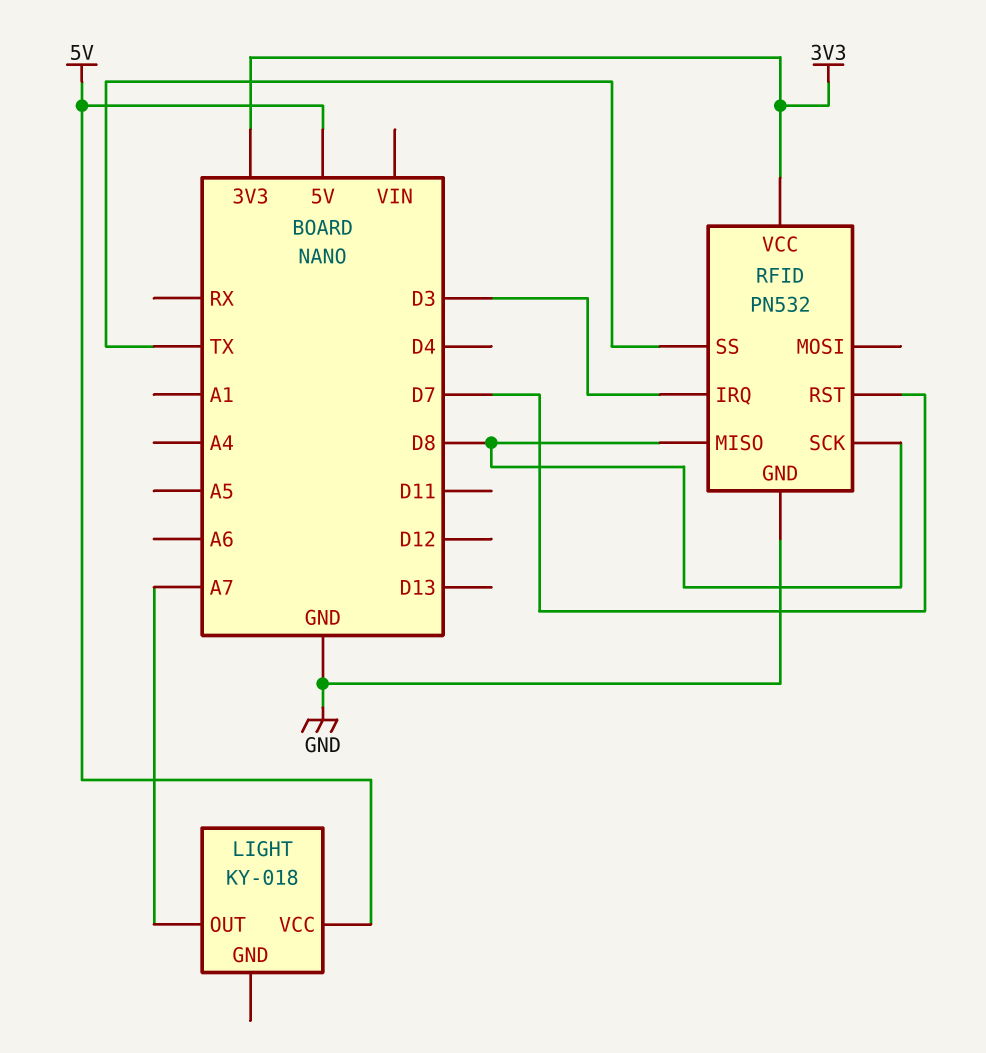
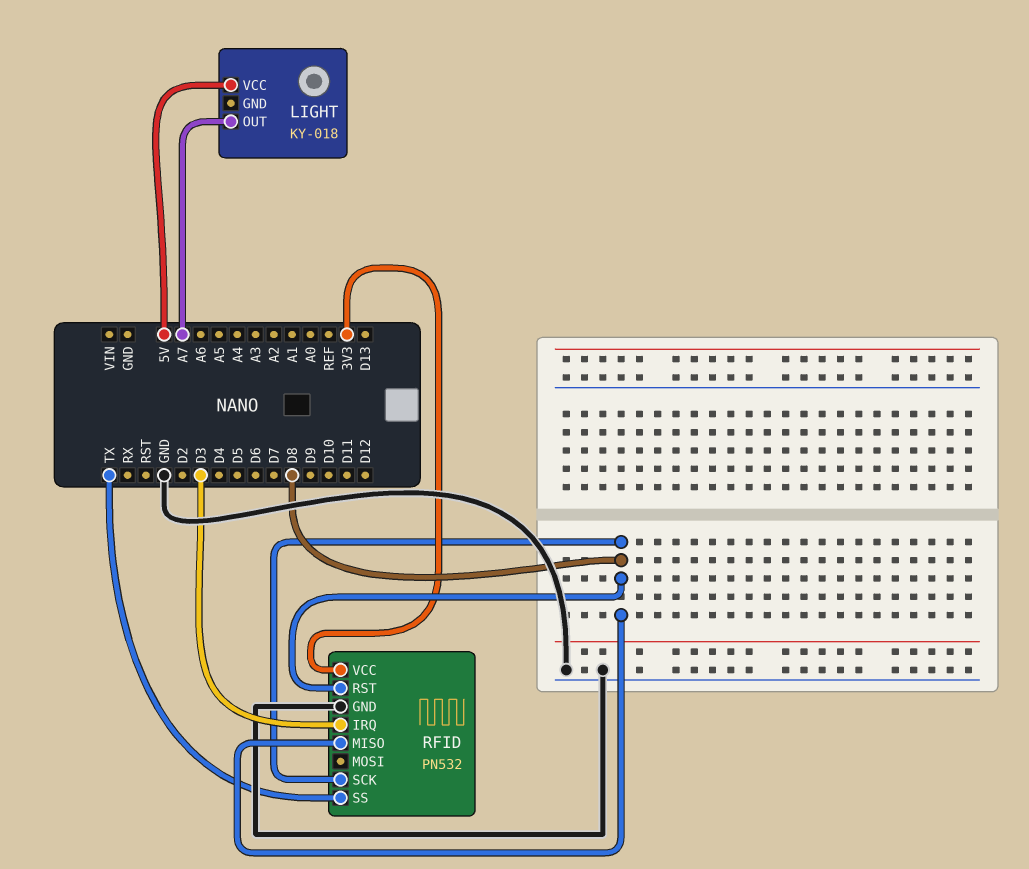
RFID pin RST: D7 -> D8

